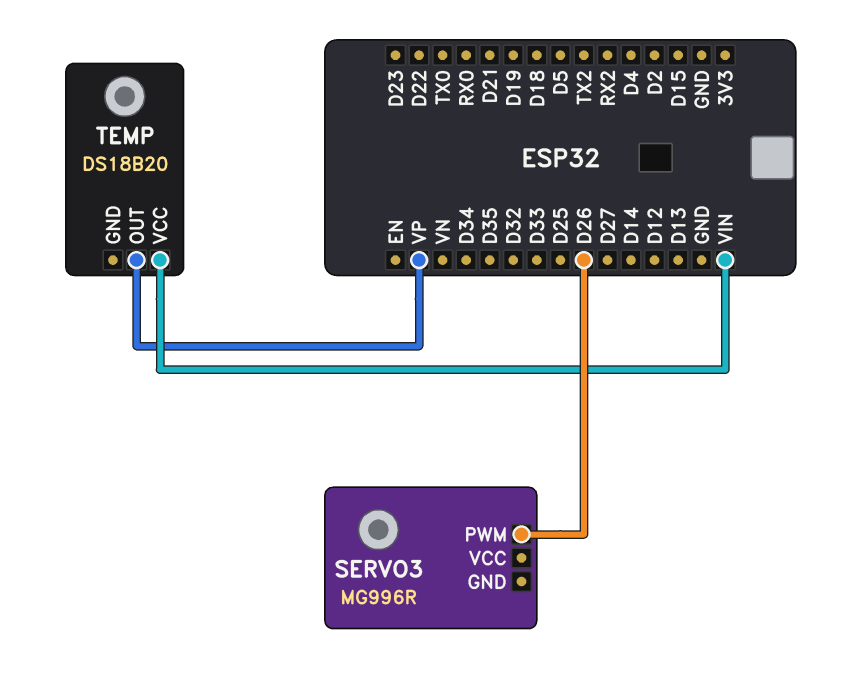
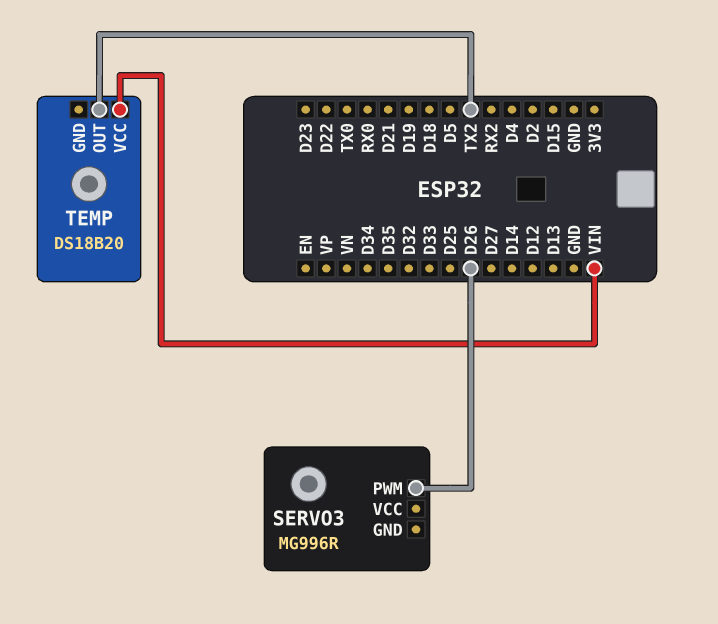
TEMP pin OUT: VP -> TX2

